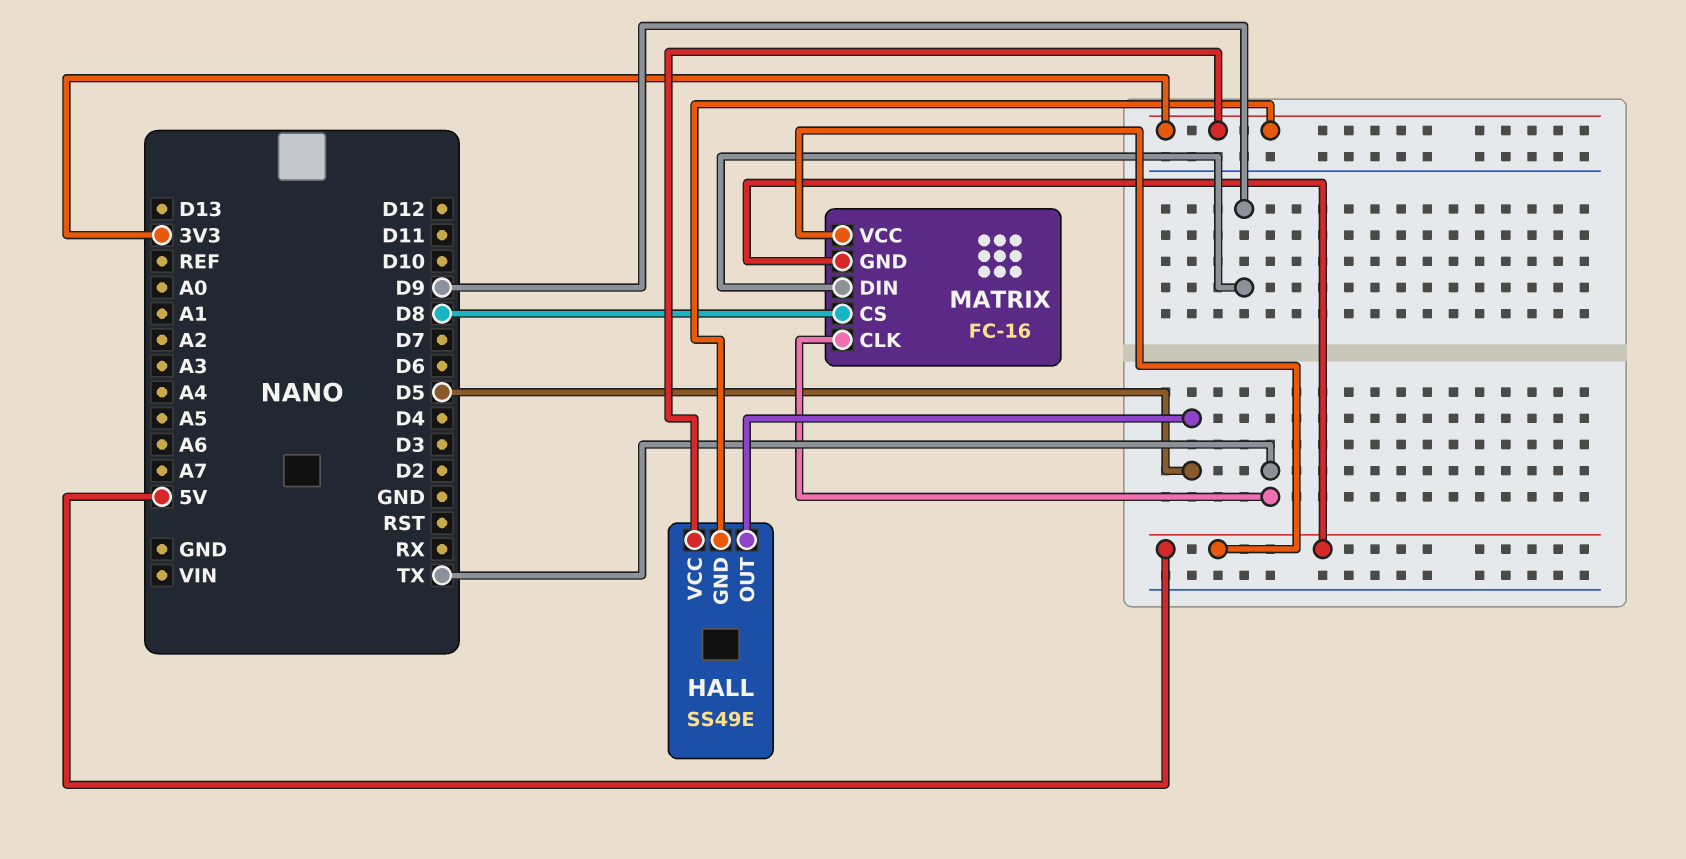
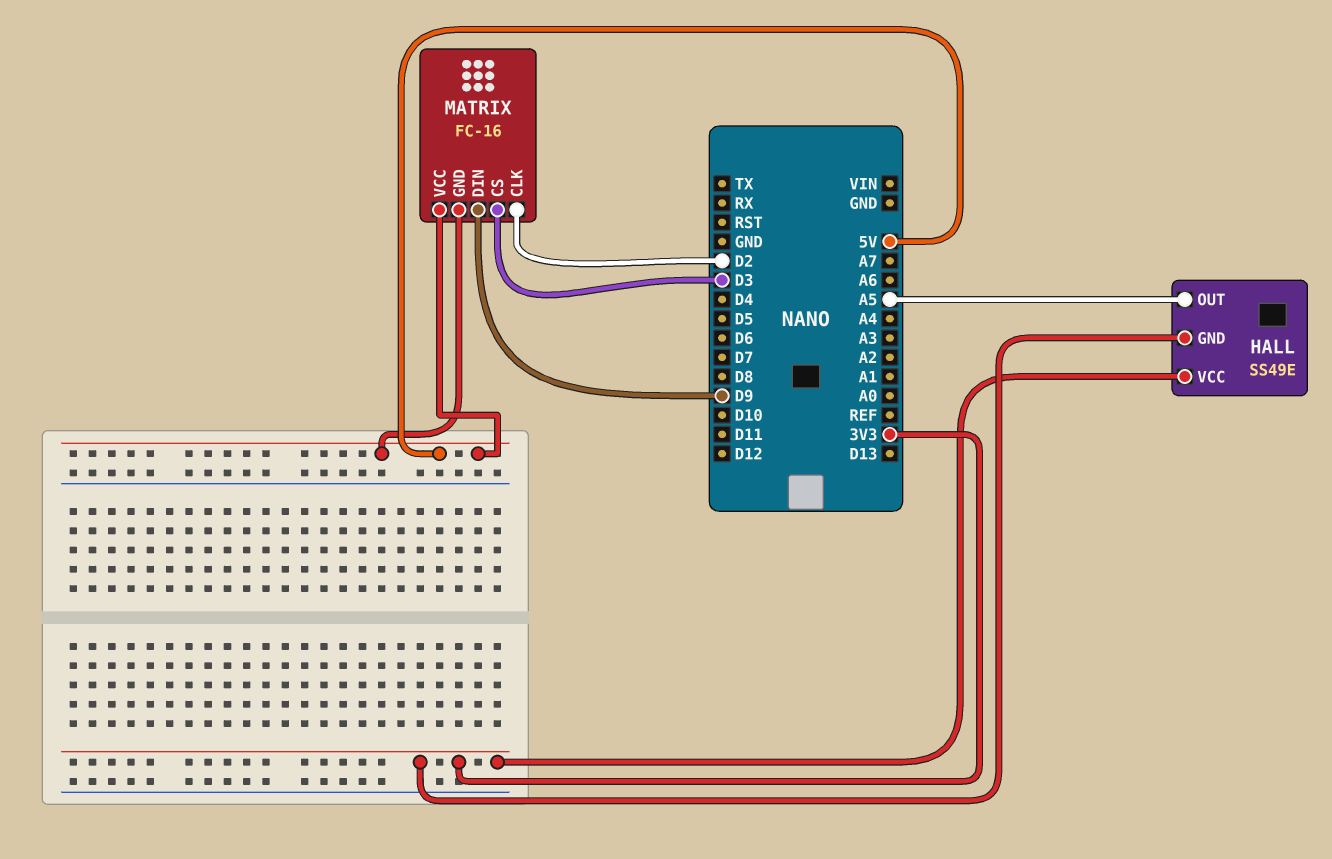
HALL pin OUT: D5 -> A5
MATRIX pin CLK: TX -> D2
MATRIX pin CS: D8 -> D3

